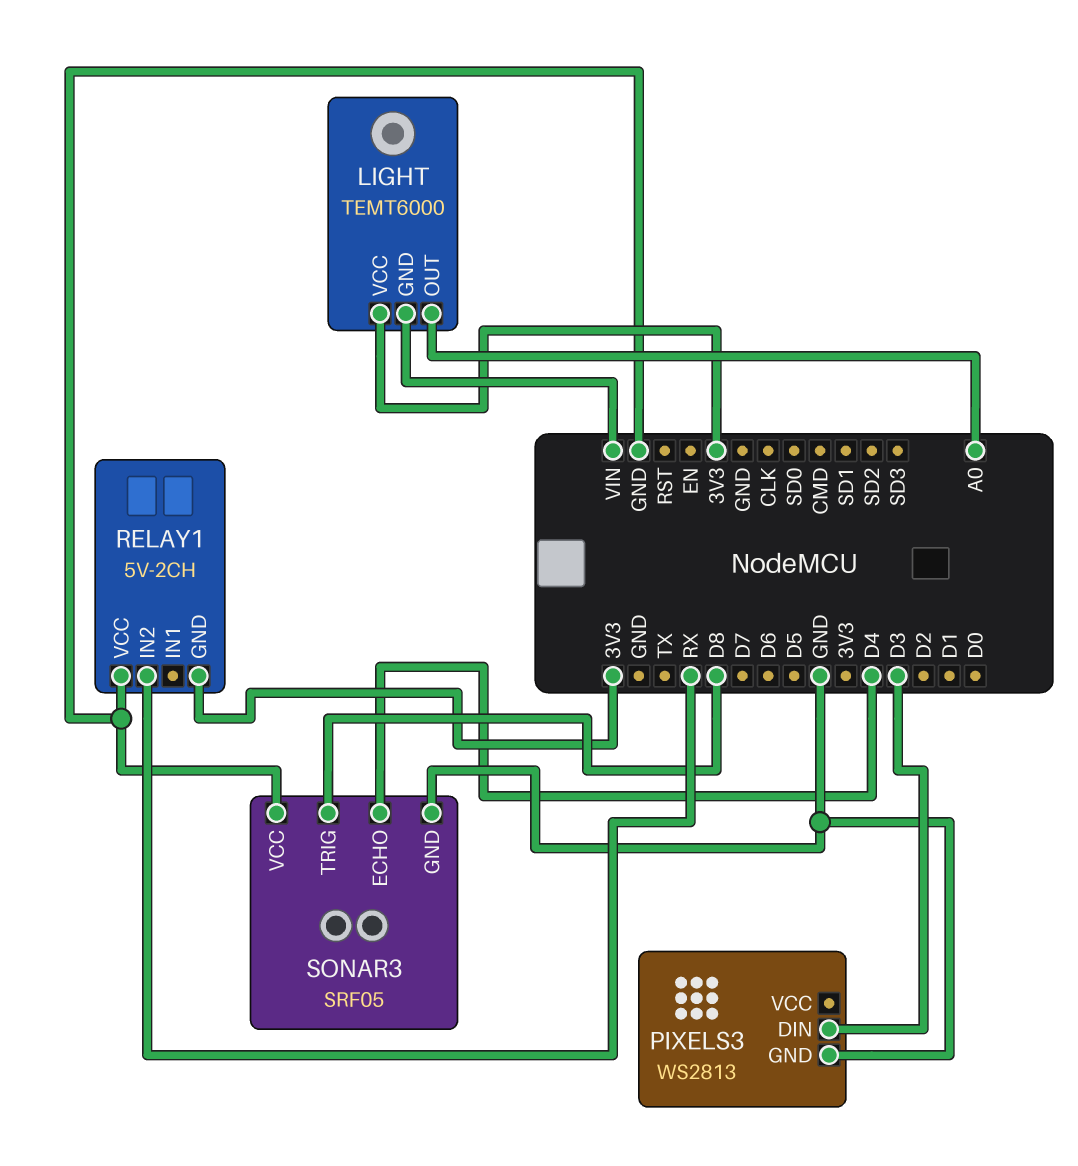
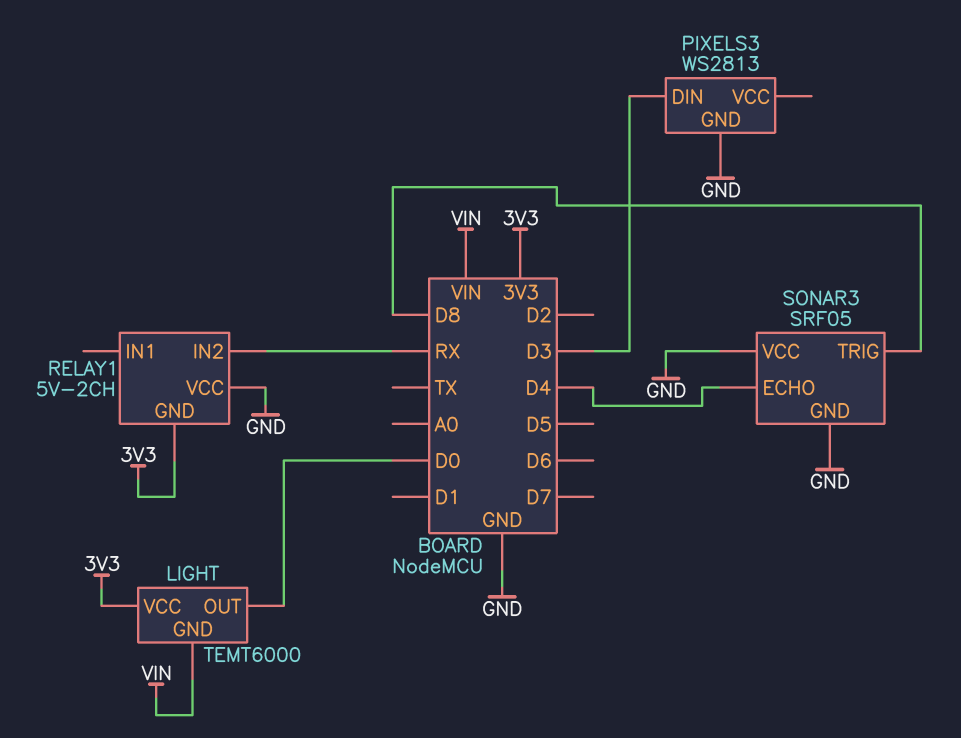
LIGHT pin OUT: A0 -> D0

